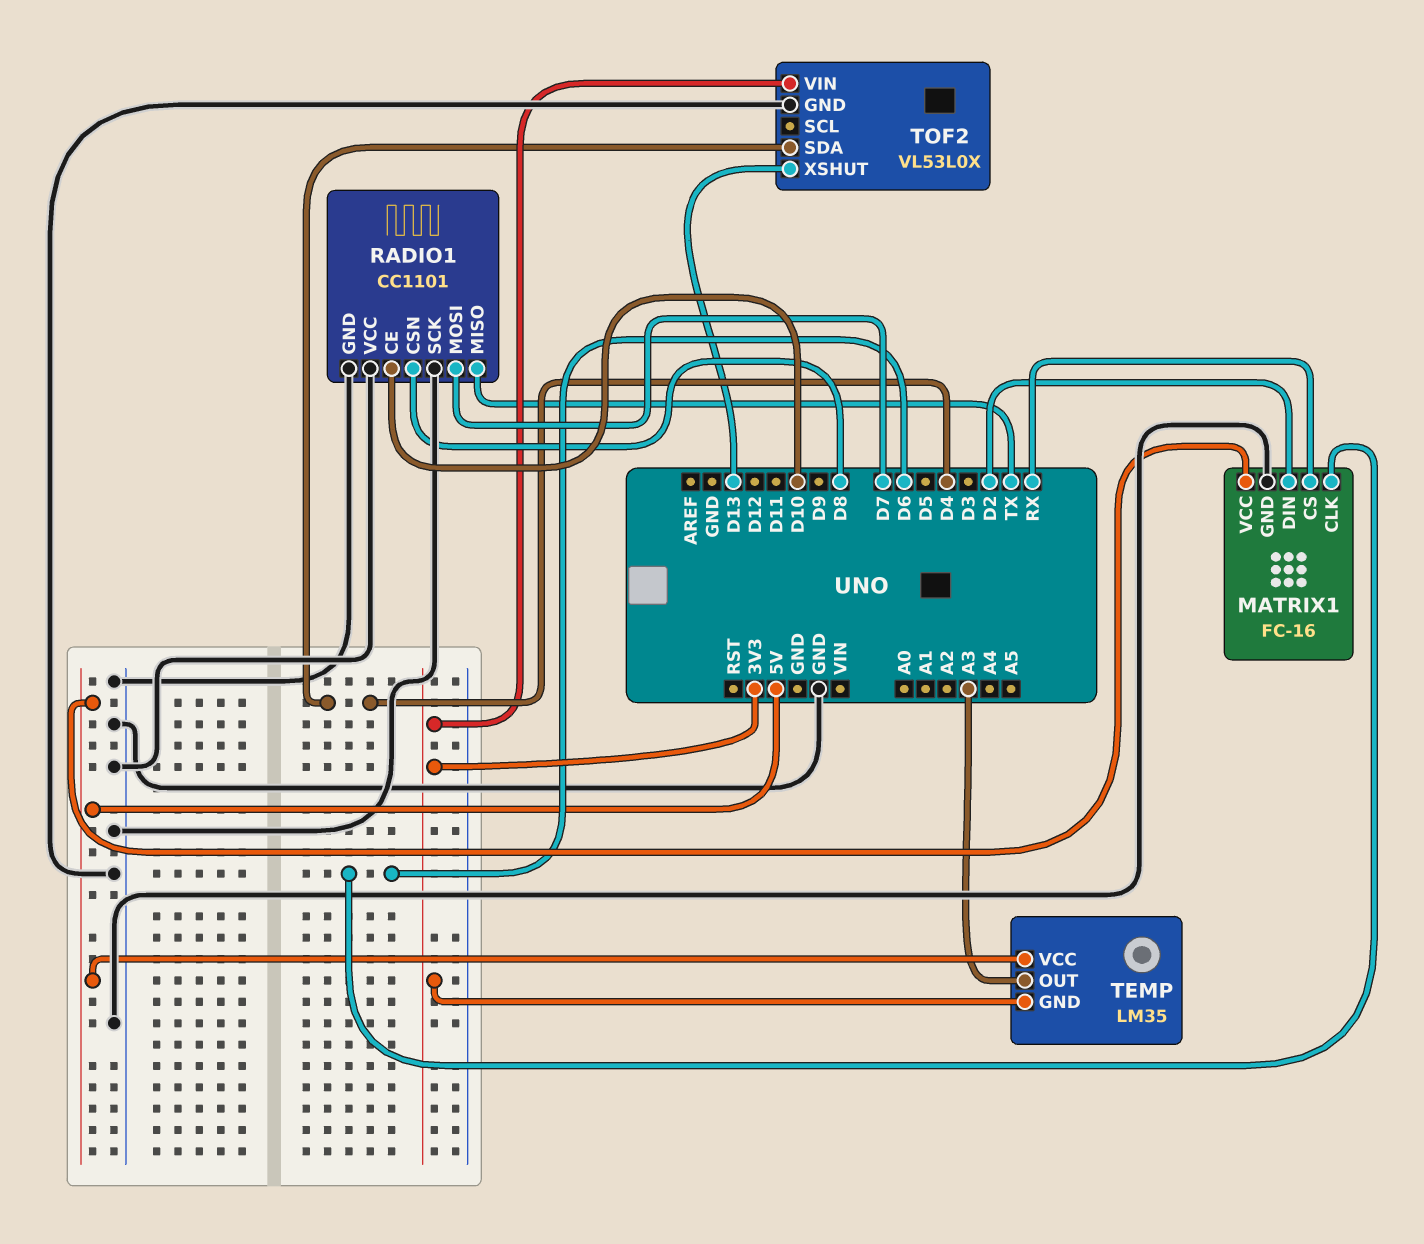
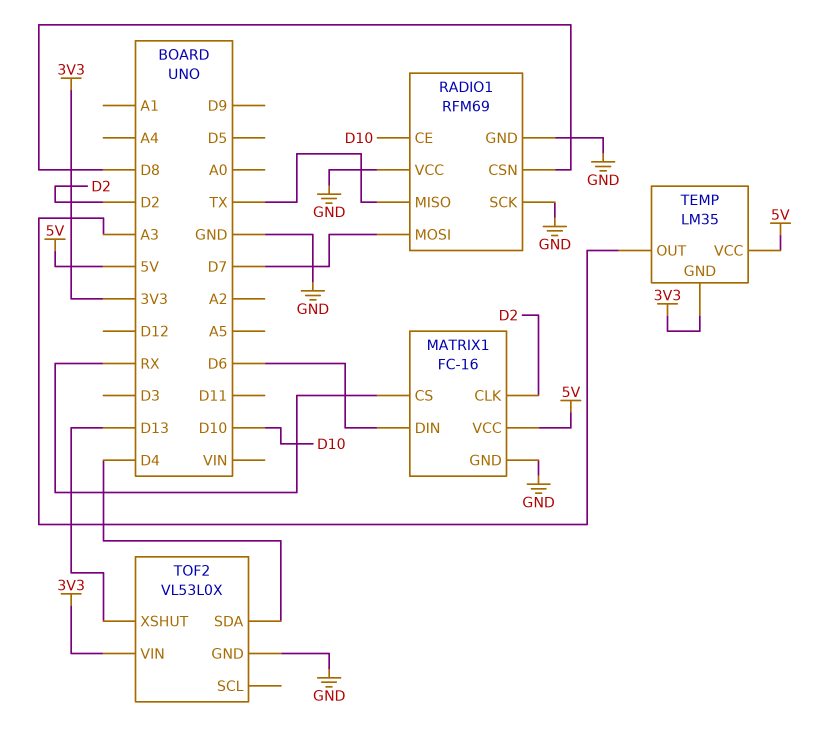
MATRIX1 pin CLK: D6 -> D2
MATRIX1 pin DIN: D2 -> D6
RADIO1: CC1101 -> RFM69

